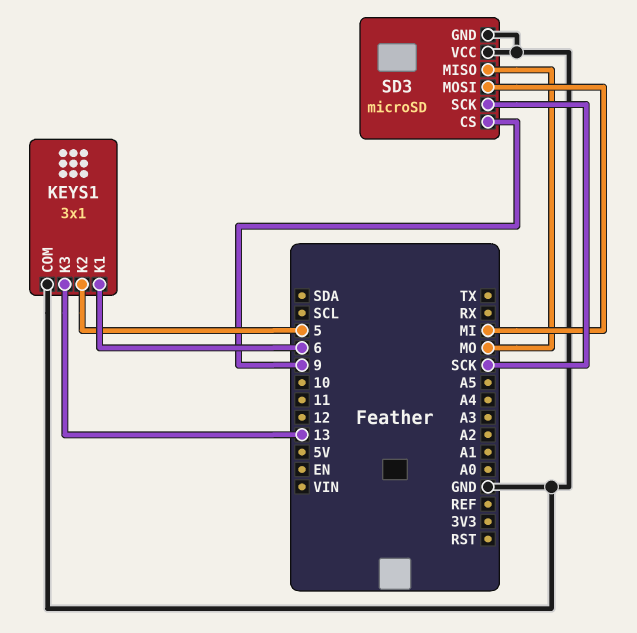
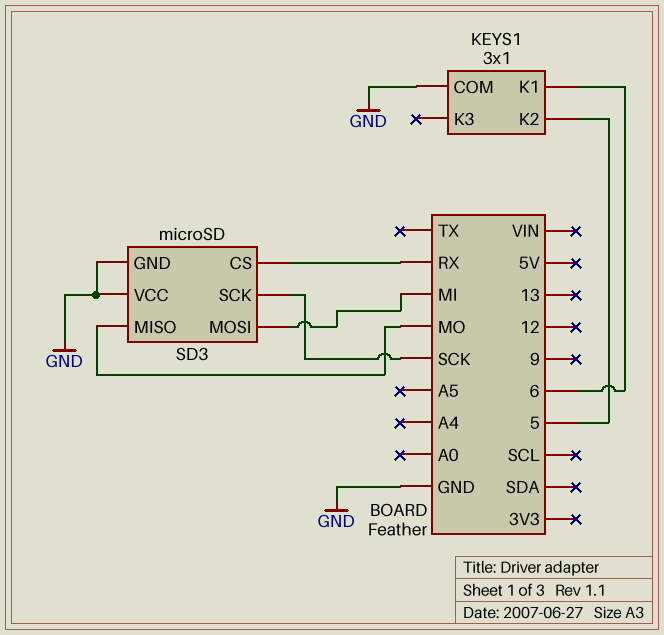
KEYS1 pin K3: 13 -> none
SD3 pin CS: 9 -> RX

